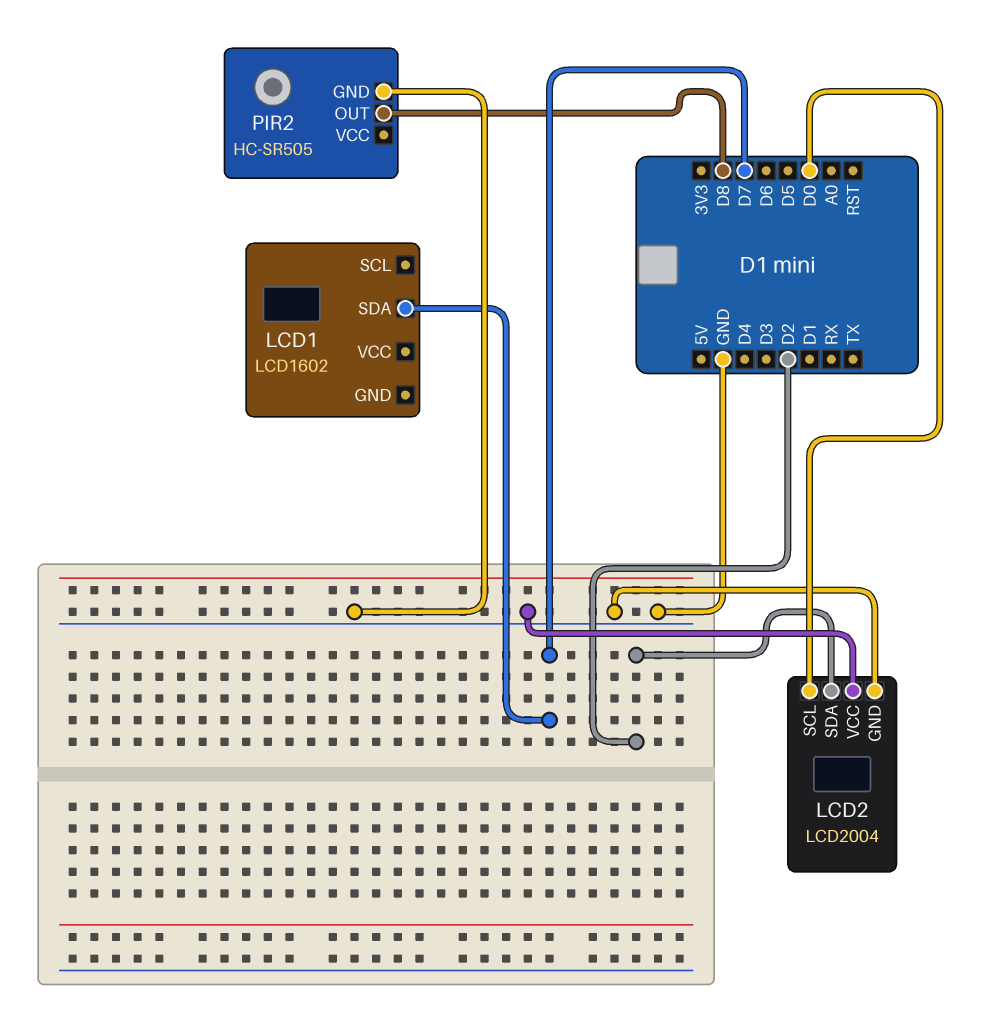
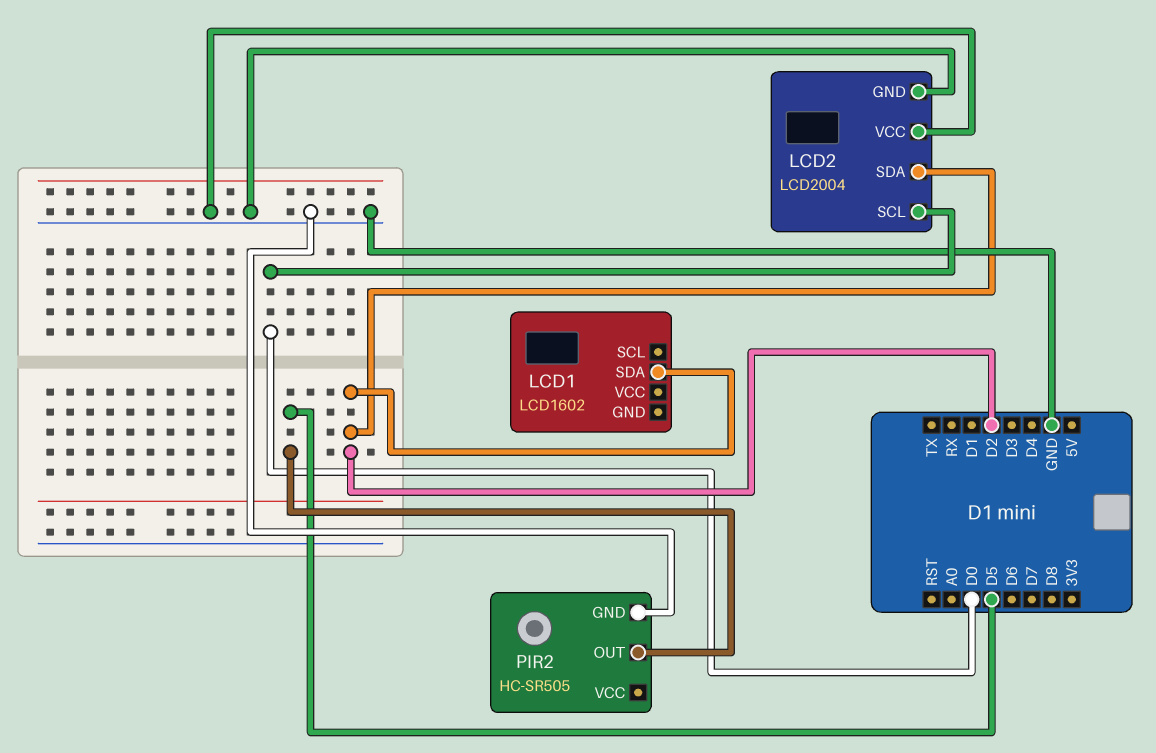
LCD1 pin SDA: D7 -> D2
PIR2 pin OUT: D8 -> D5

